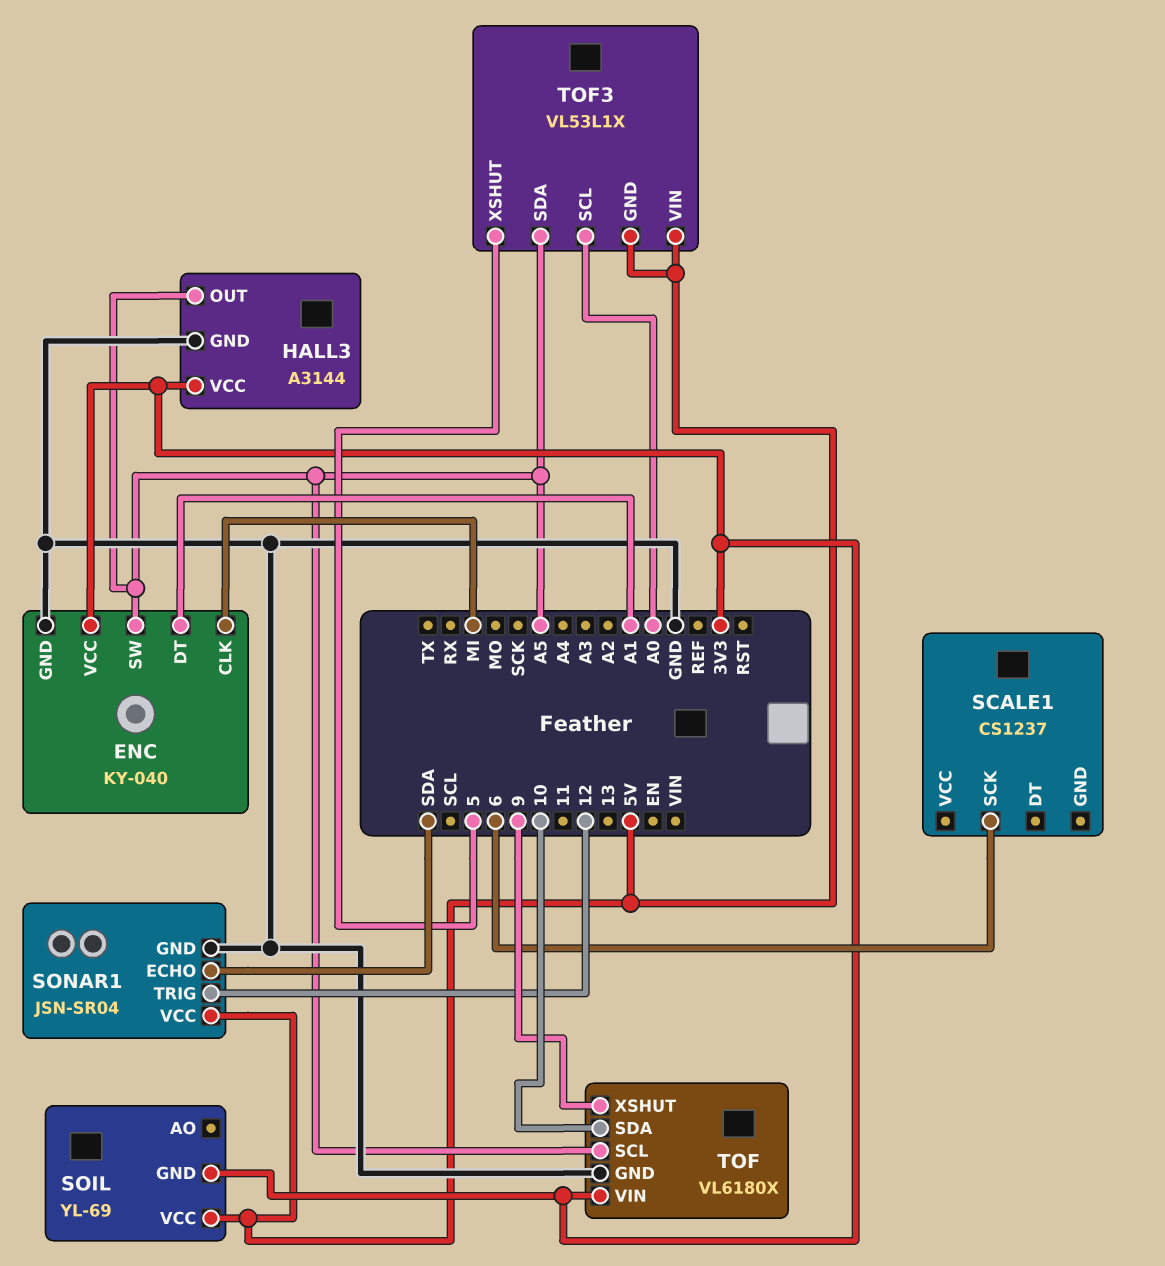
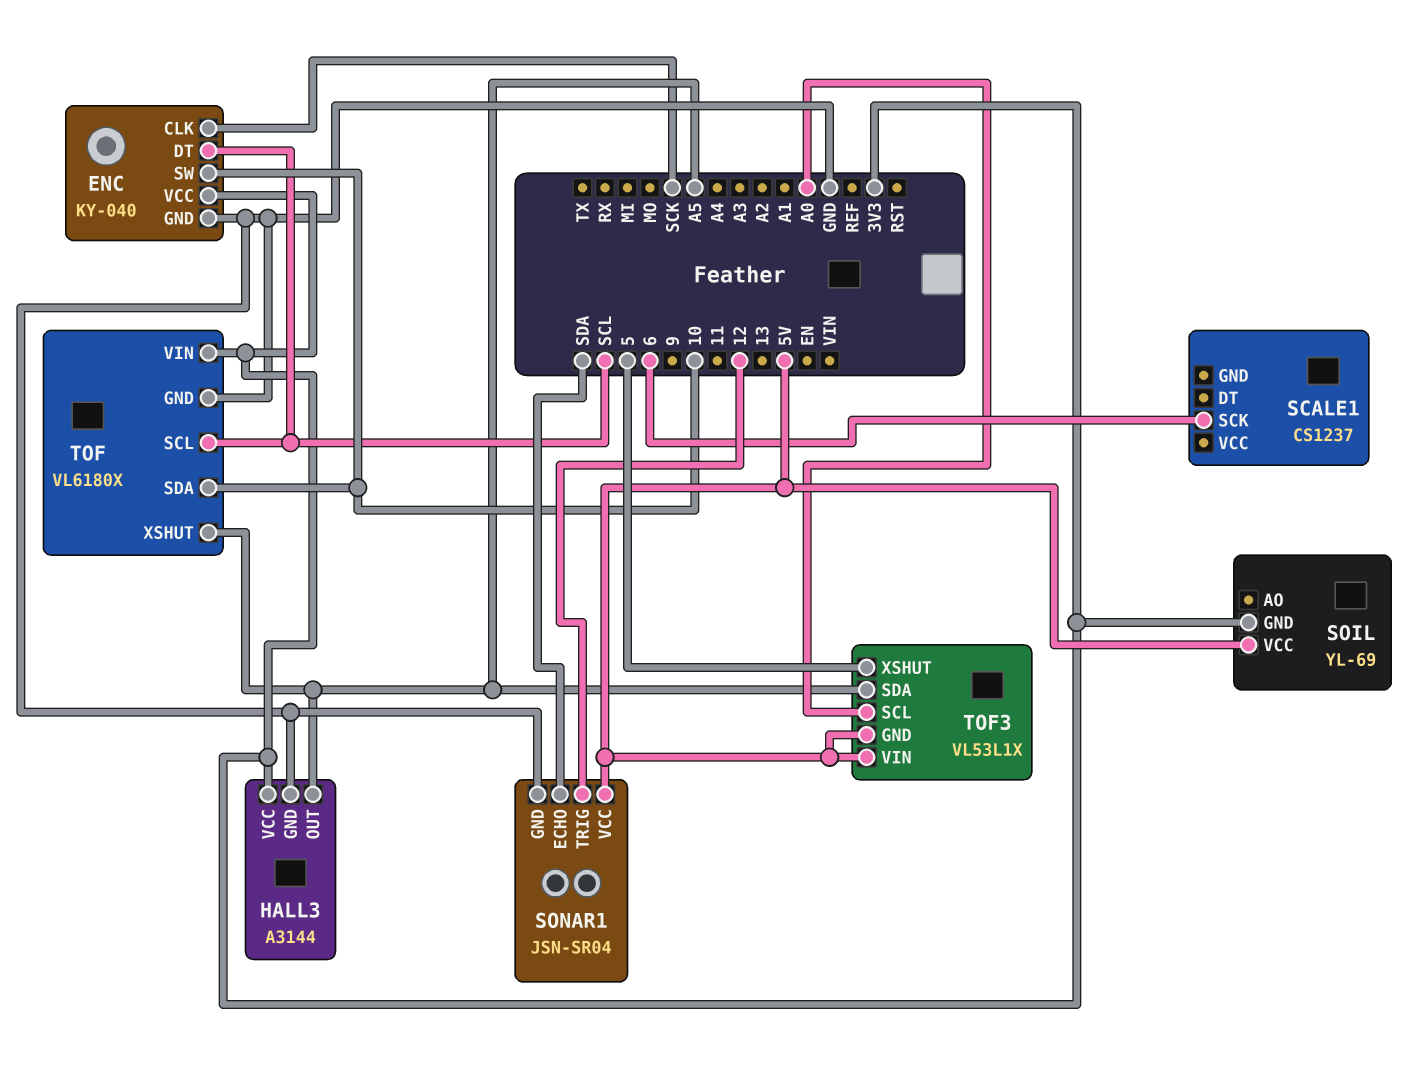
ENC pin CLK: MI -> SCK
ENC pin DT: A1 -> SCL
ENC pin SW: A5 -> 10
TOF pin SCL: A5 -> SCL
TOF pin XSHUT: 9 -> A5

